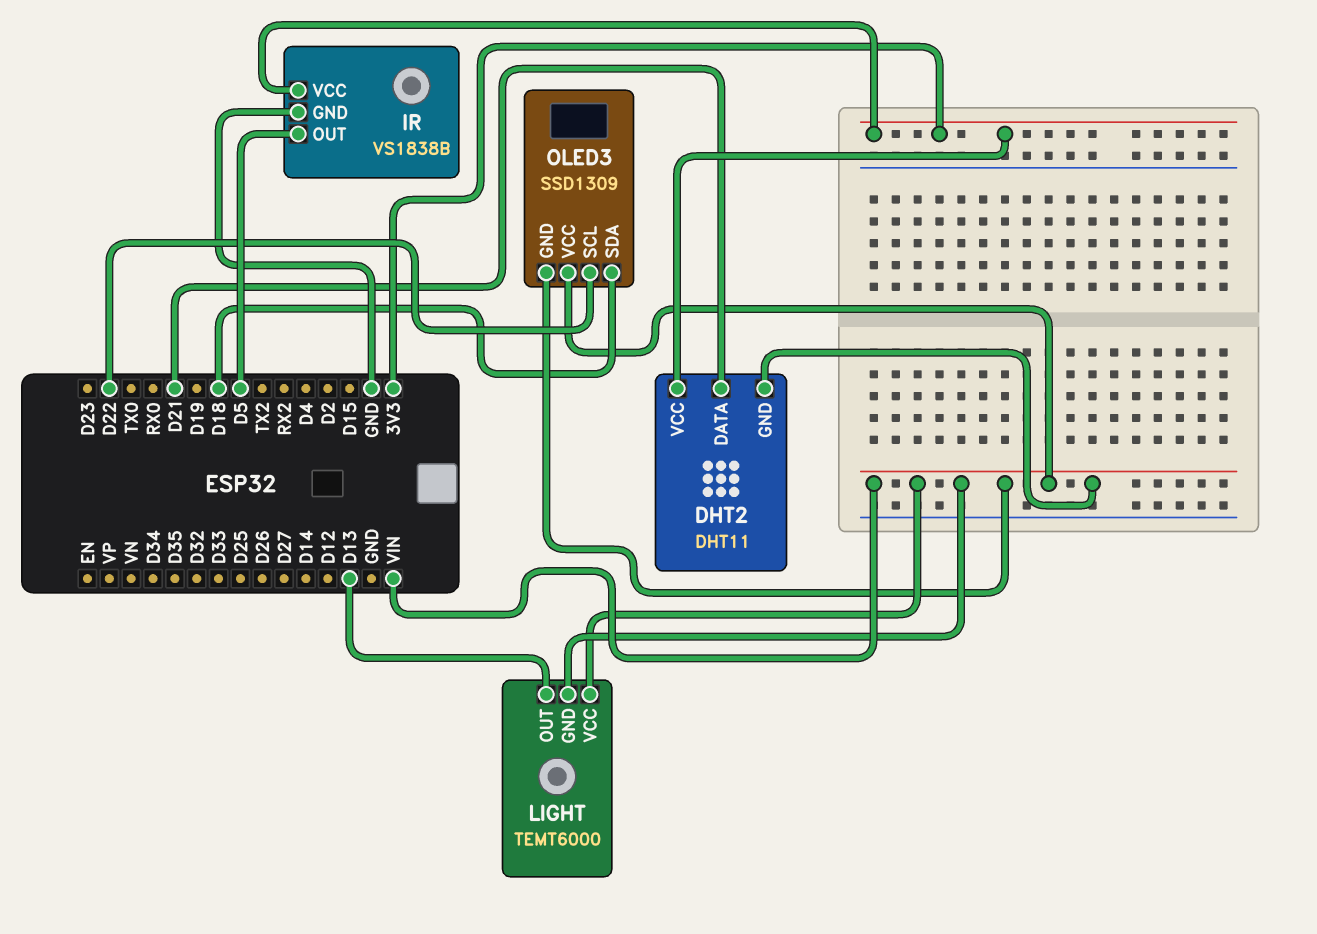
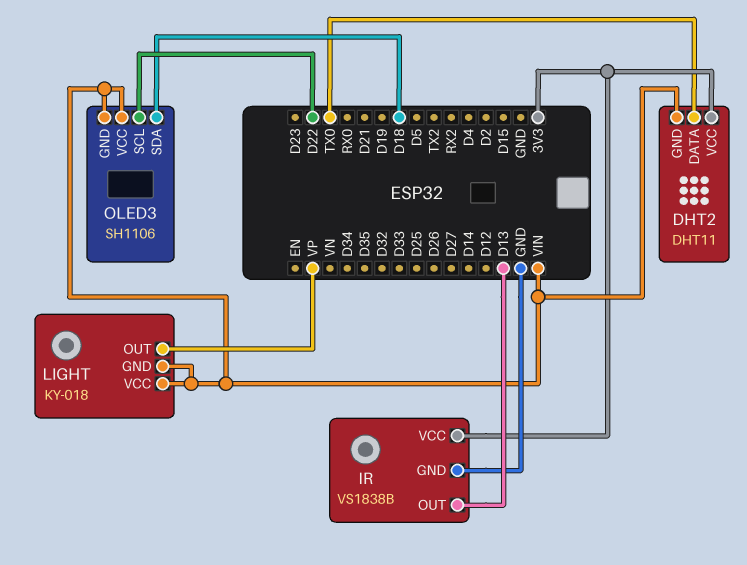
DHT2 pin DATA: D21 -> TX0
IR pin OUT: D5 -> D13
LIGHT: TEMT6000 -> KY-018
LIGHT pin OUT: D13 -> VP
OLED3: SSD1309 -> SH1106

